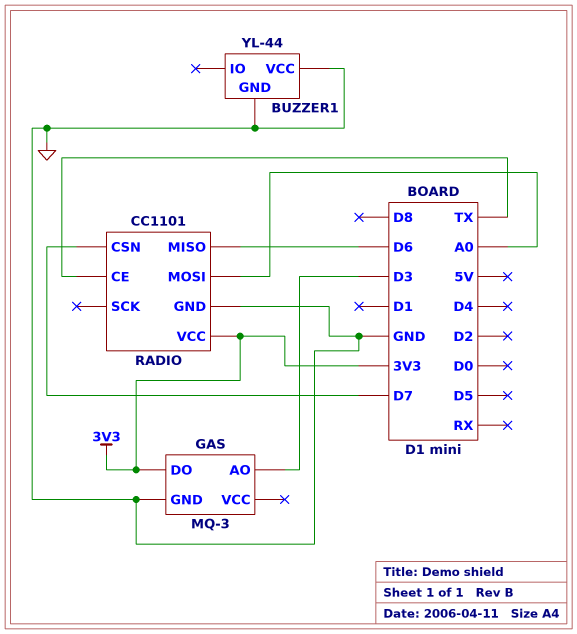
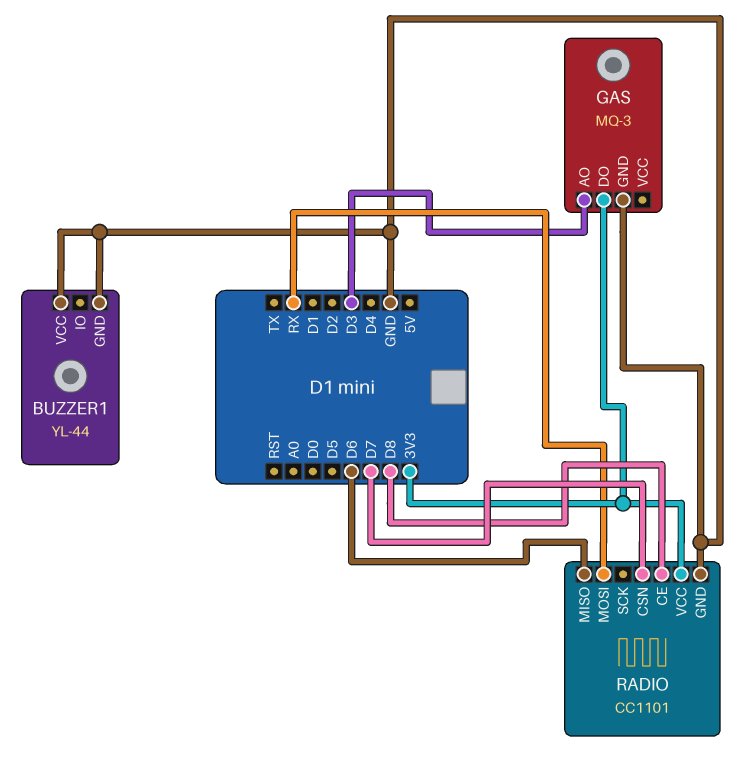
RADIO pin CE: TX -> D8
RADIO pin MOSI: A0 -> RX

